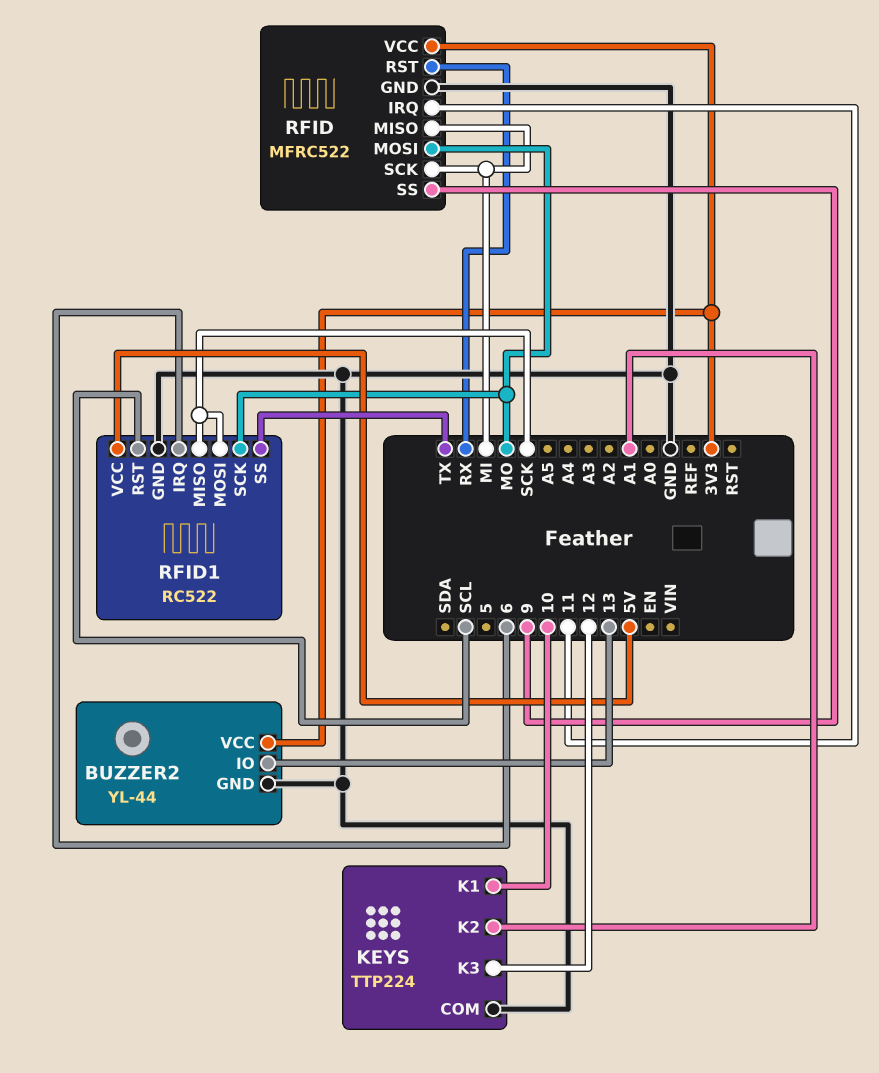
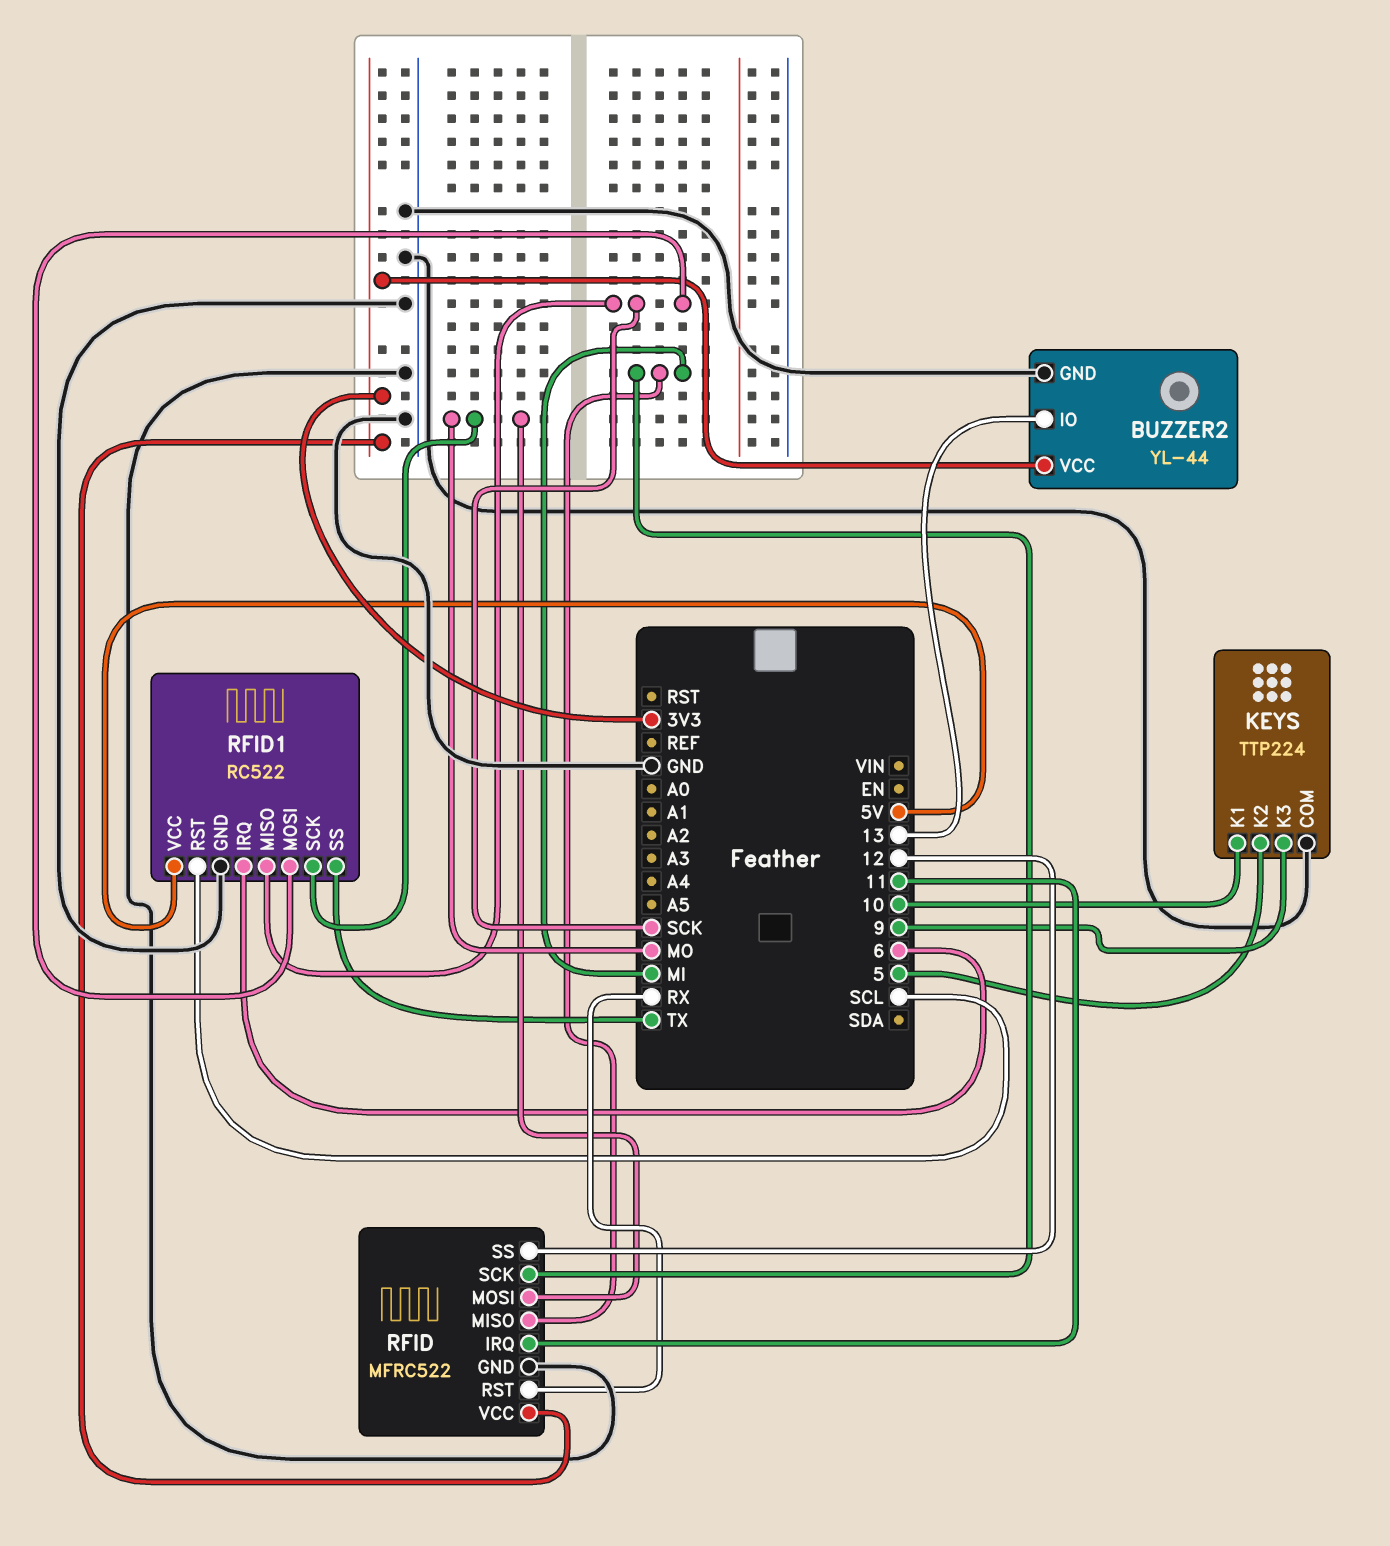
KEYS pin K2: A1 -> 5
KEYS pin K3: 12 -> 9
RFID pin SS: 9 -> 12

